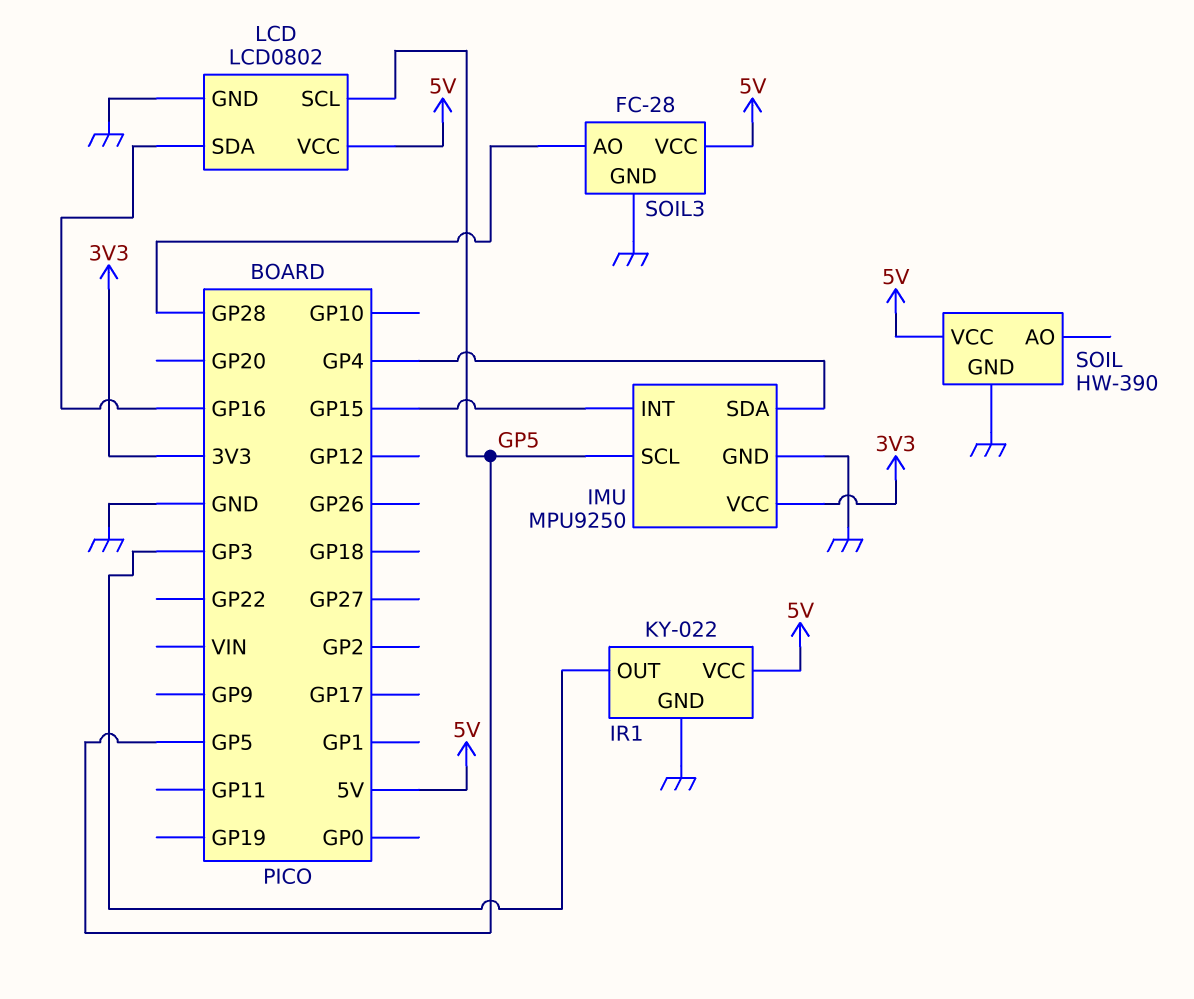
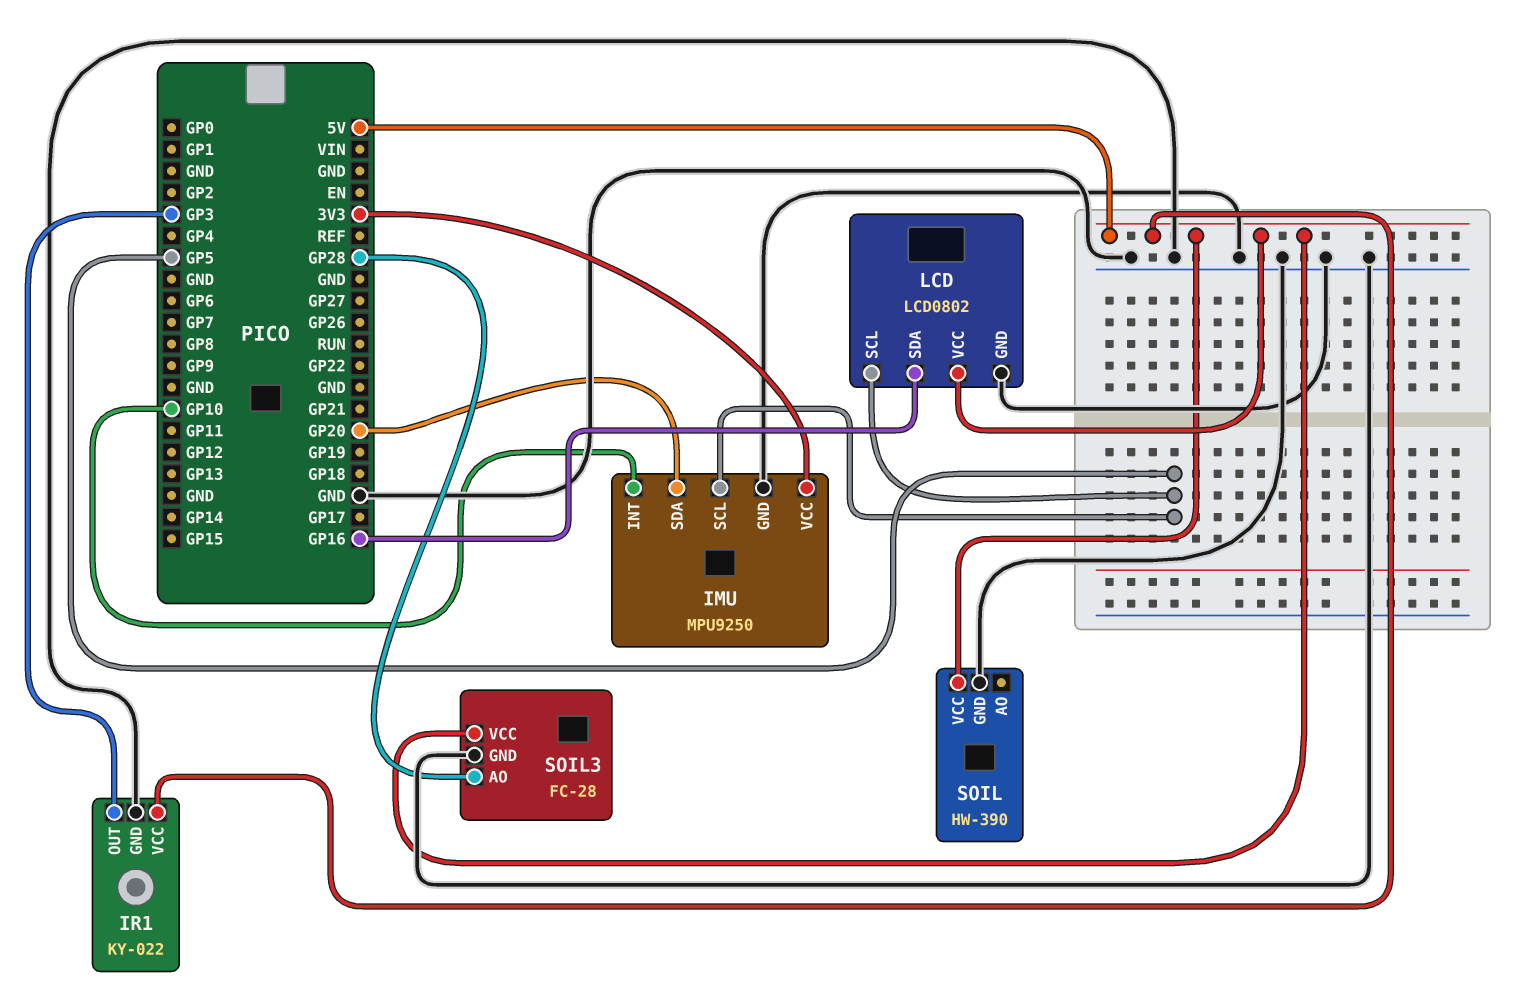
IMU pin INT: GP15 -> GP10
IMU pin SDA: GP4 -> GP20

